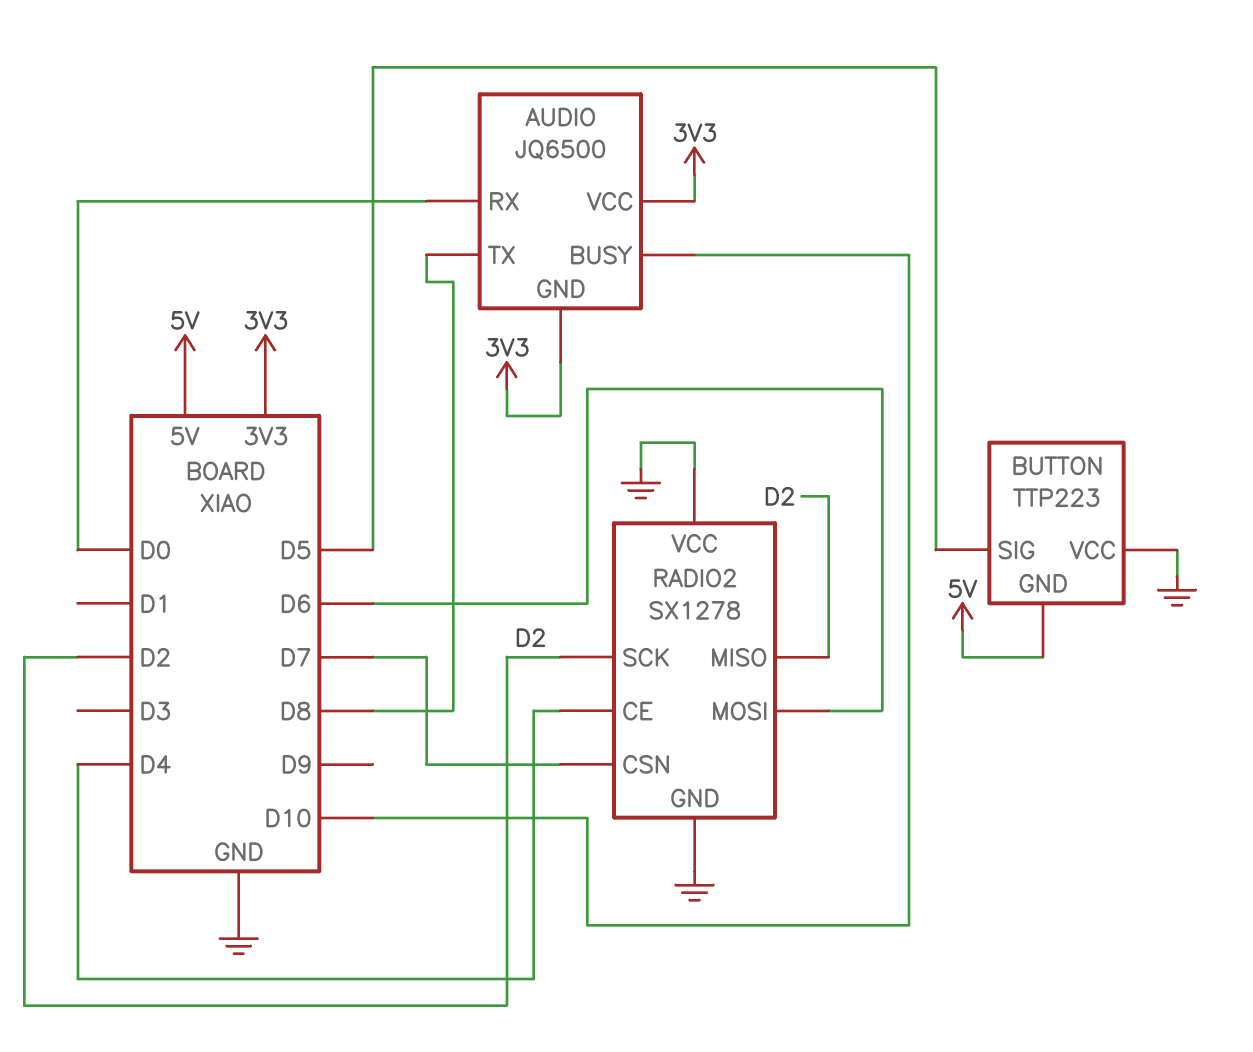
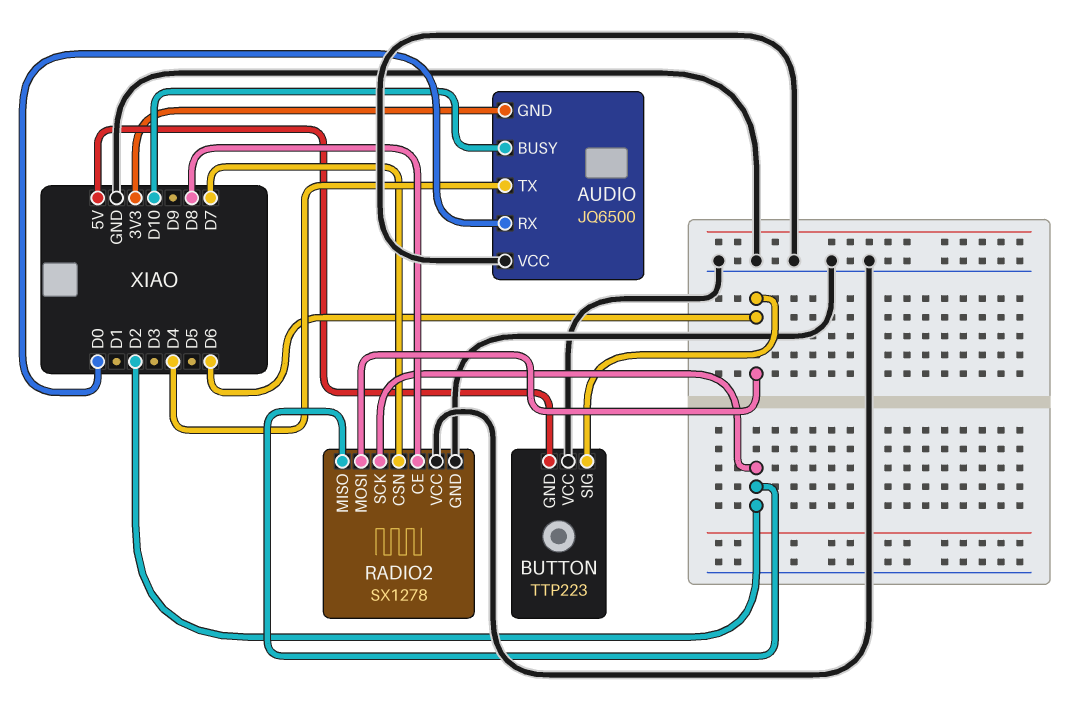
AUDIO pin TX: D8 -> D4
AUDIO pin VCC: 3V3 -> GND
BUTTON pin SIG: D5 -> D6
RADIO2 pin CE: D4 -> D8

